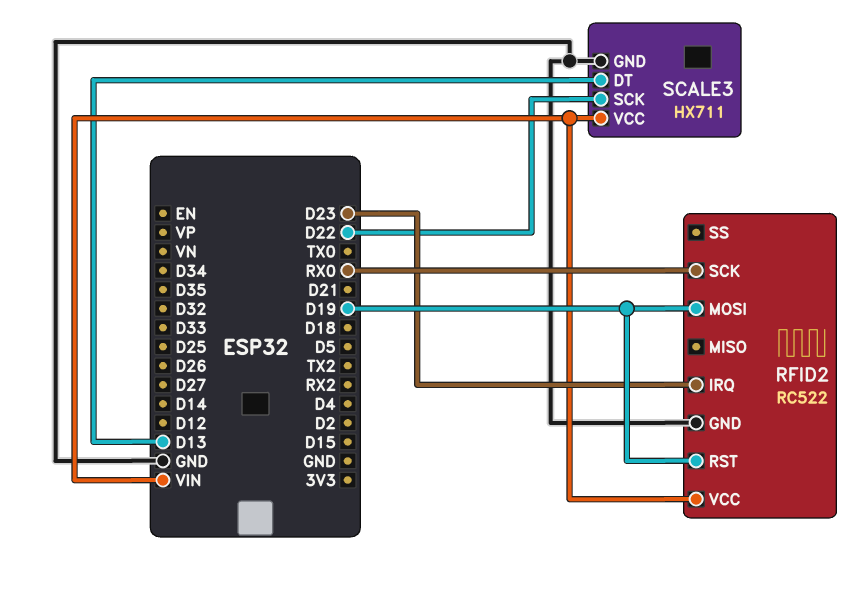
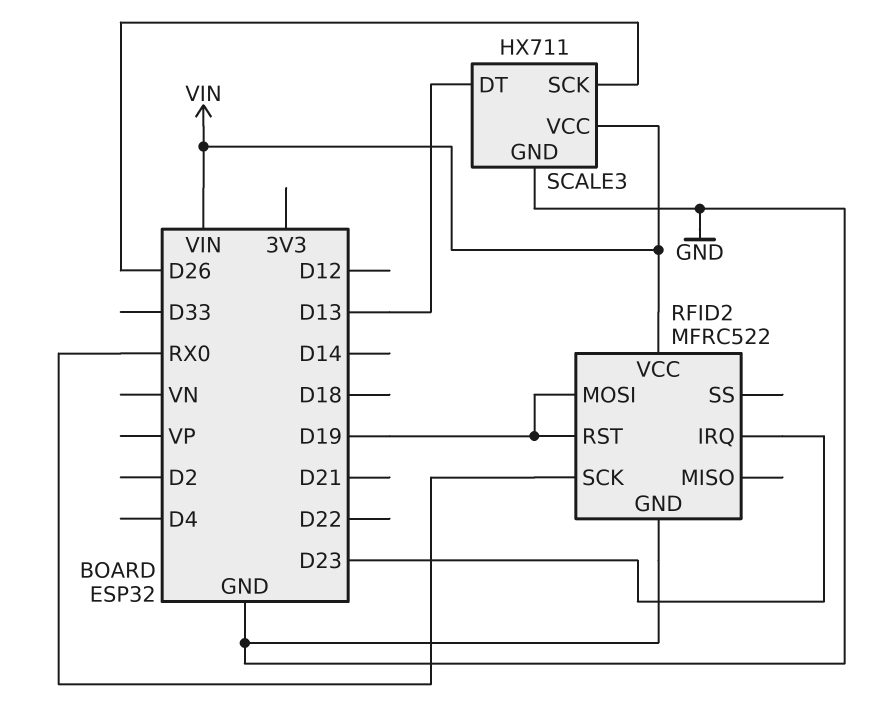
RFID2: RC522 -> MFRC522
SCALE3 pin SCK: D22 -> D26

